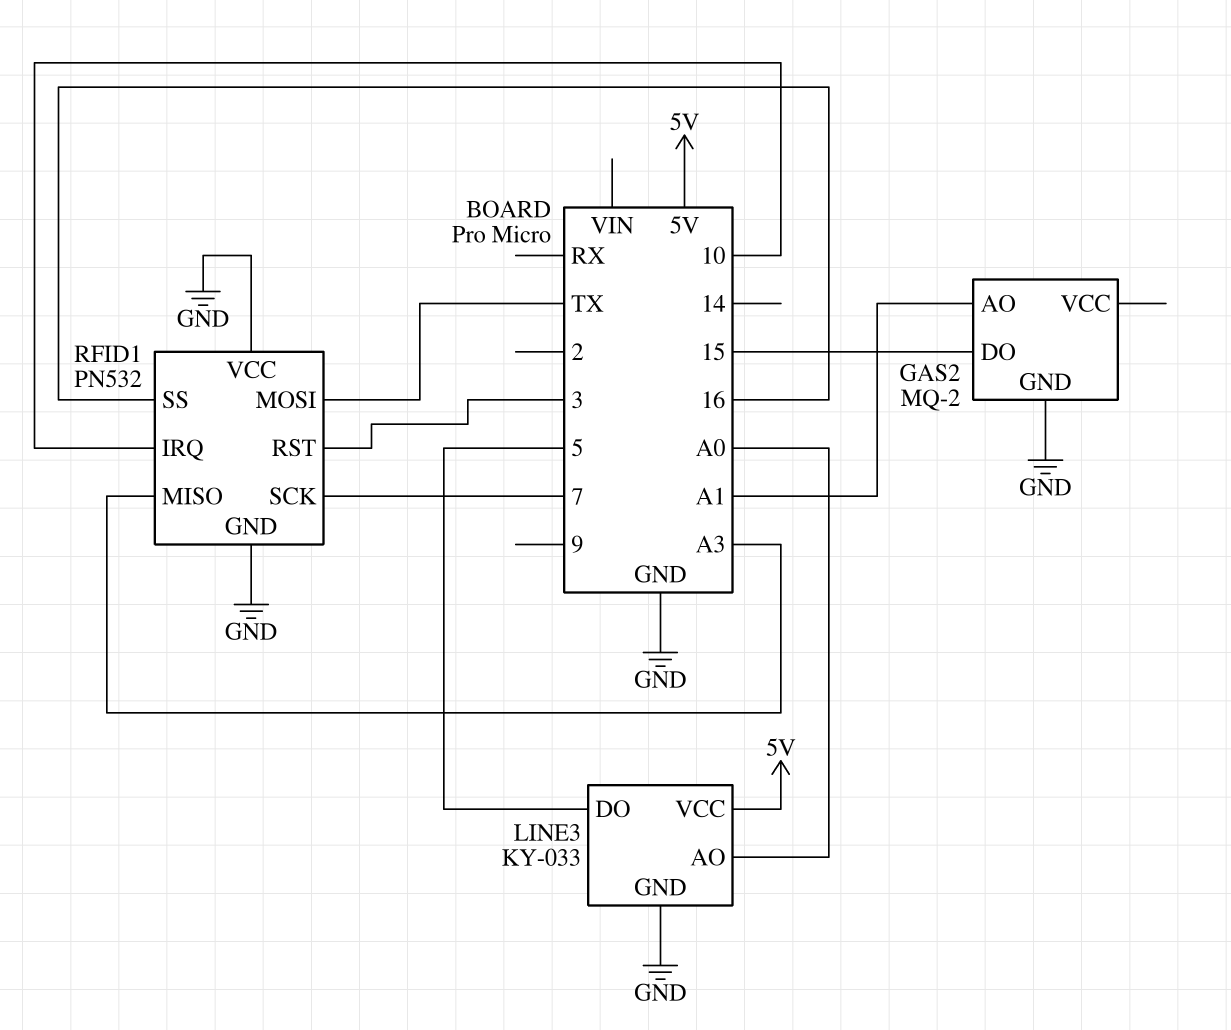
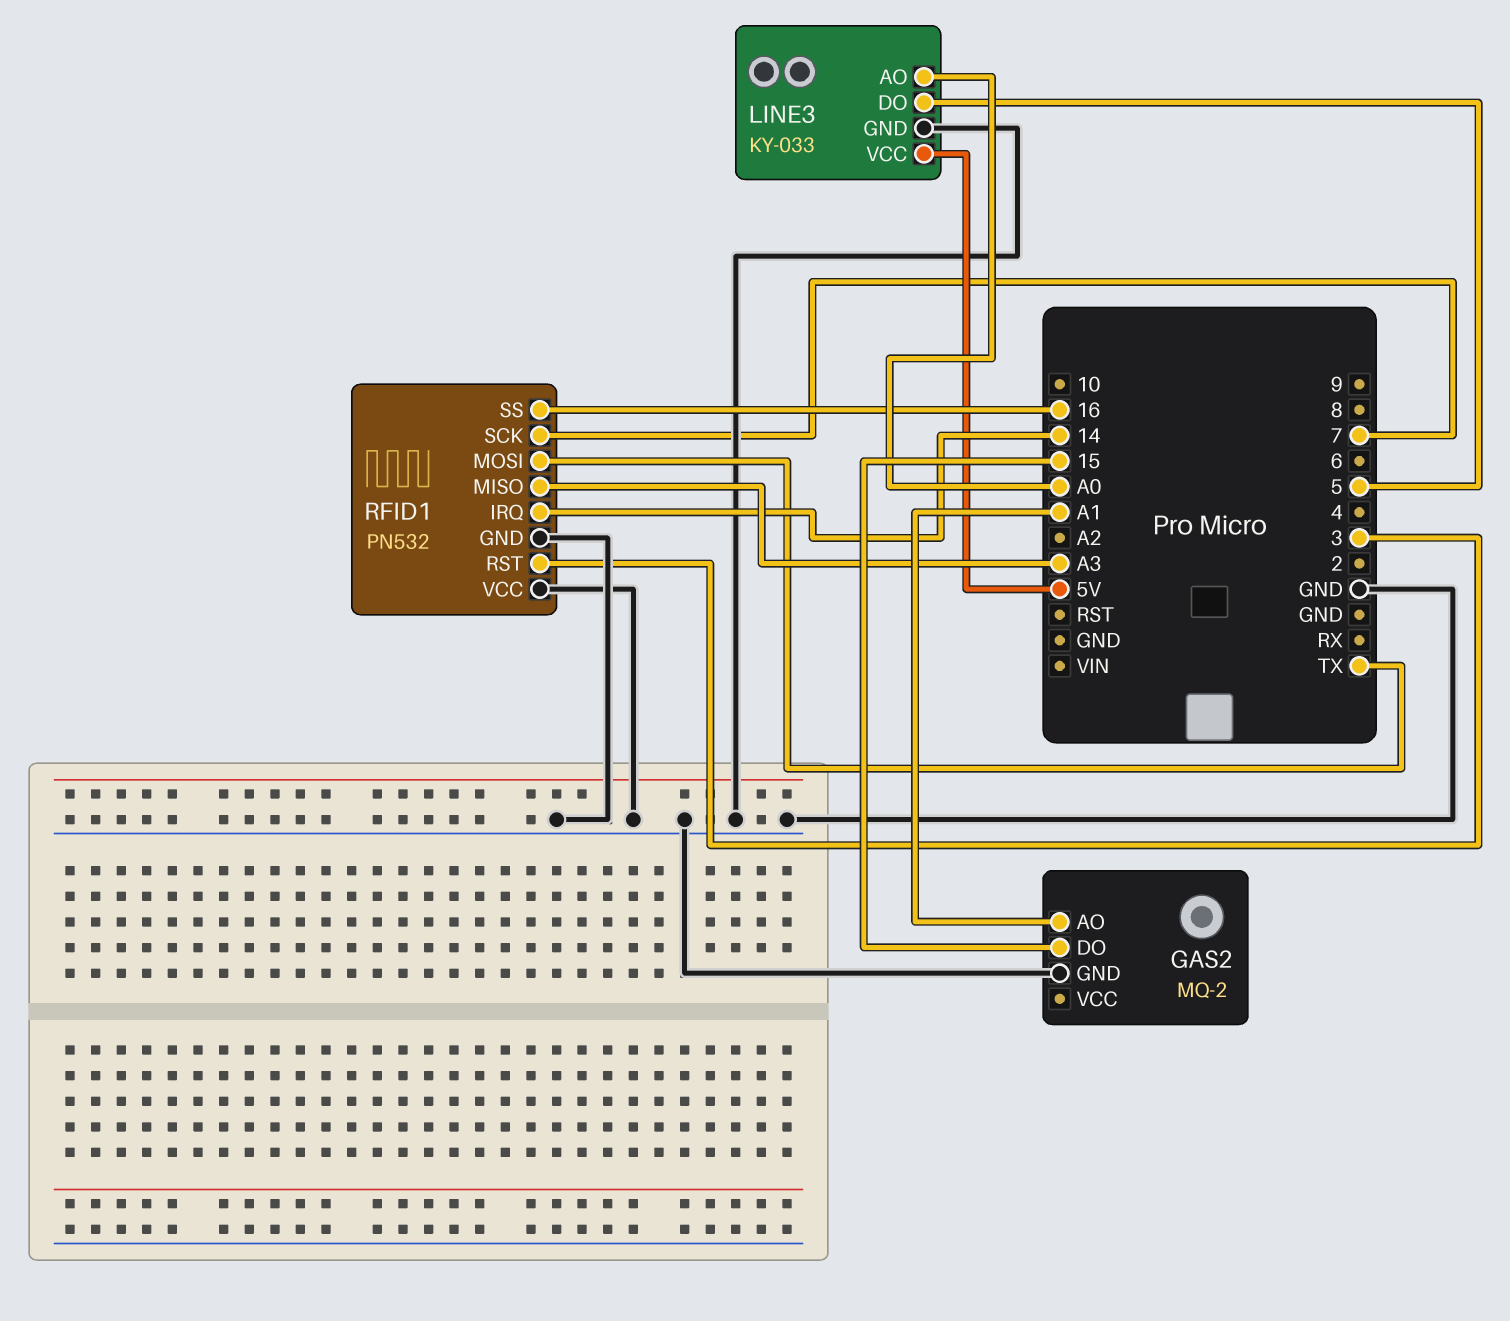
RFID1 pin IRQ: 10 -> 14

